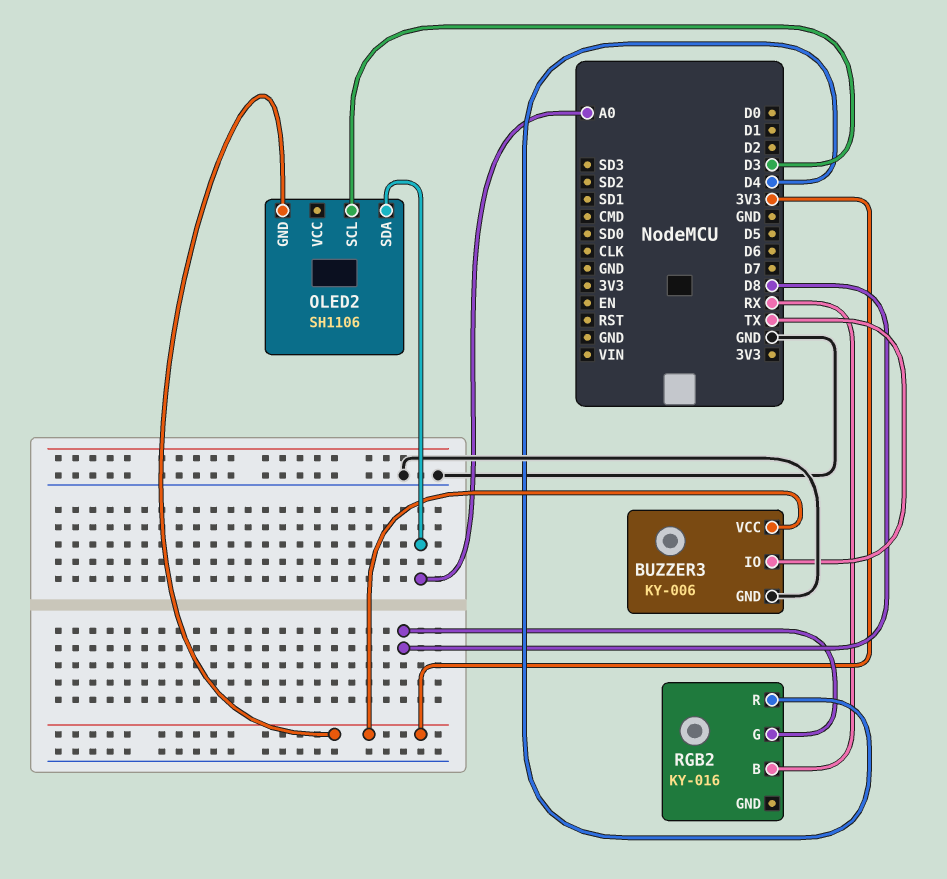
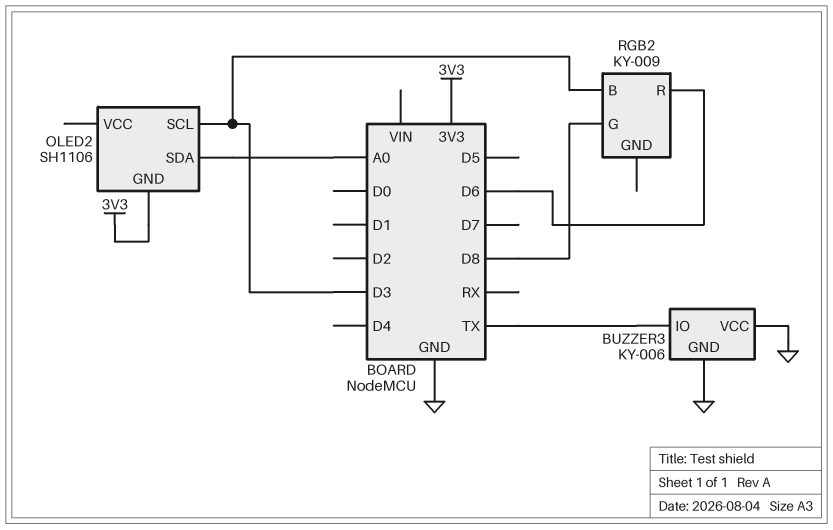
BUZZER3 pin VCC: 3V3 -> GND
RGB2: KY-016 -> KY-009
RGB2 pin B: RX -> D3
RGB2 pin R: D4 -> D6

